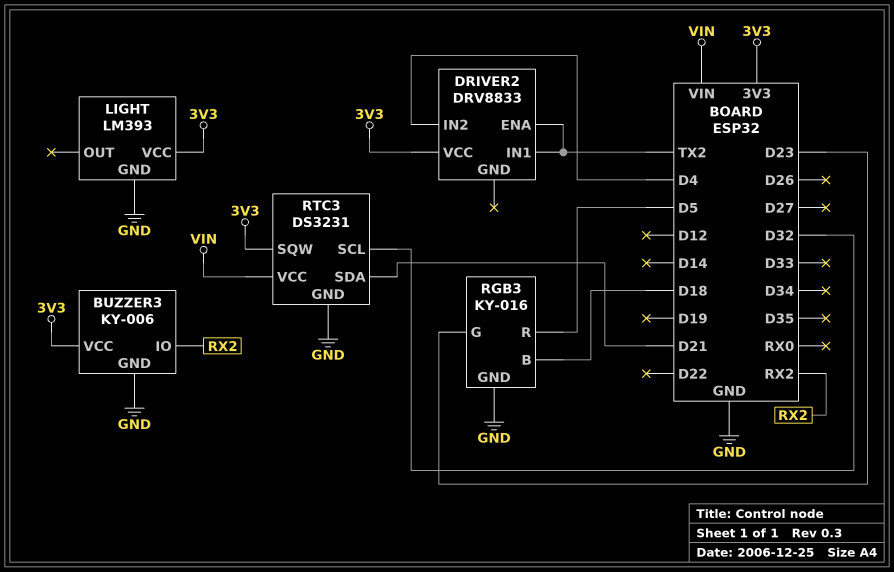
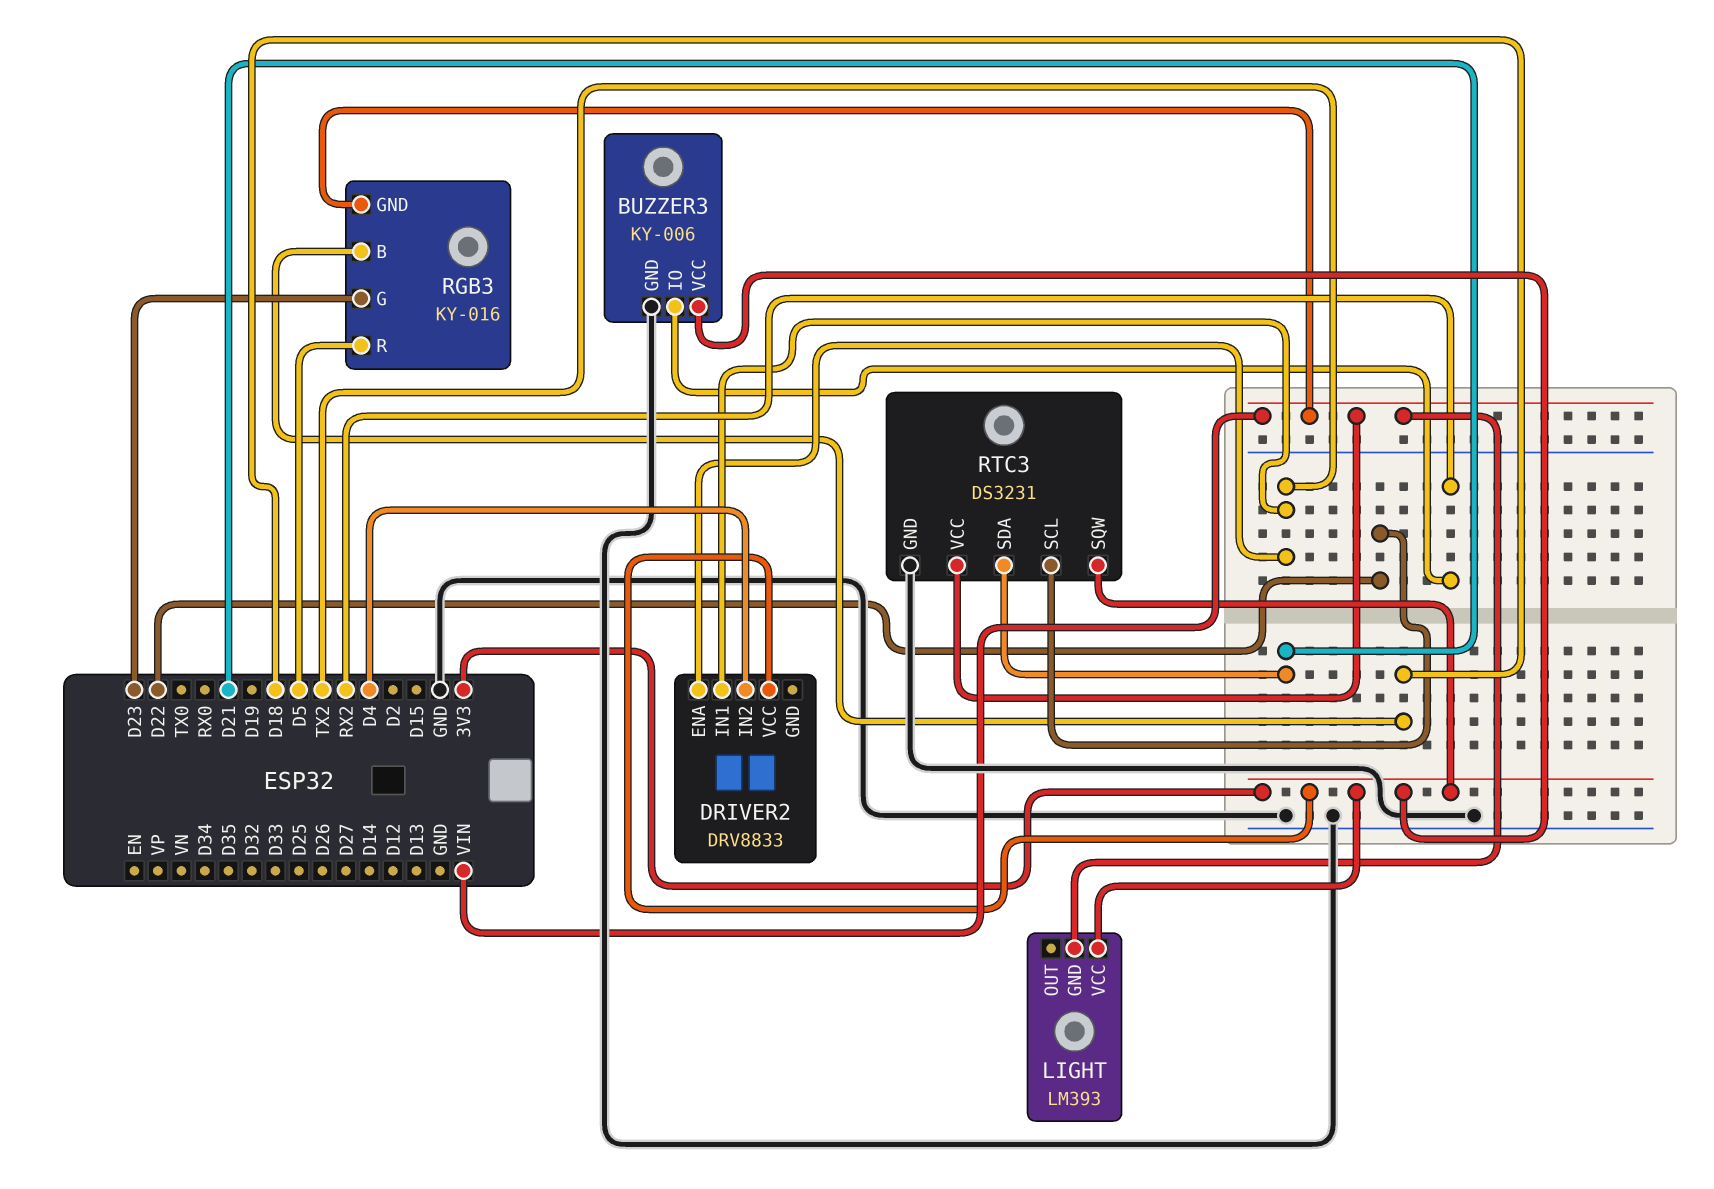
LIGHT pin GND: GND -> VIN
RGB3 pin GND: GND -> VIN
RTC3 pin SCL: D32 -> D22

